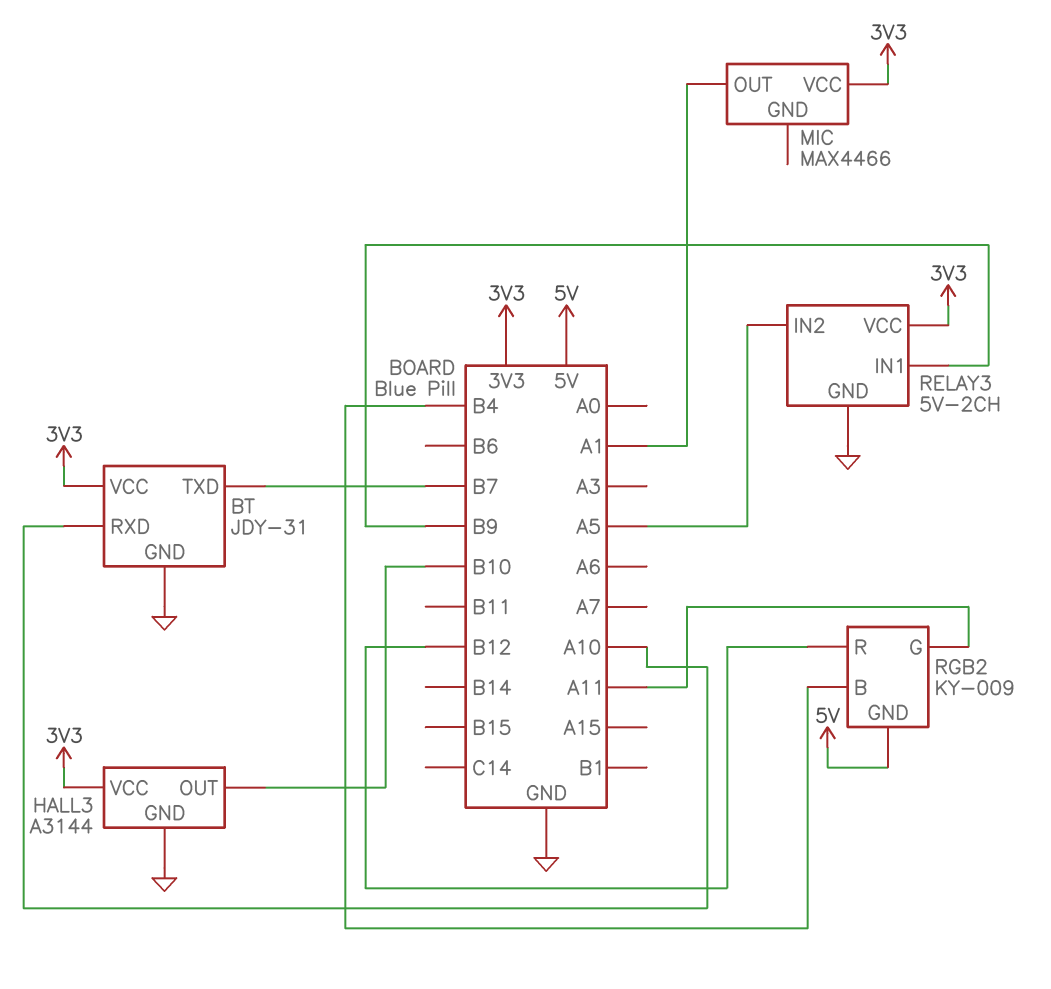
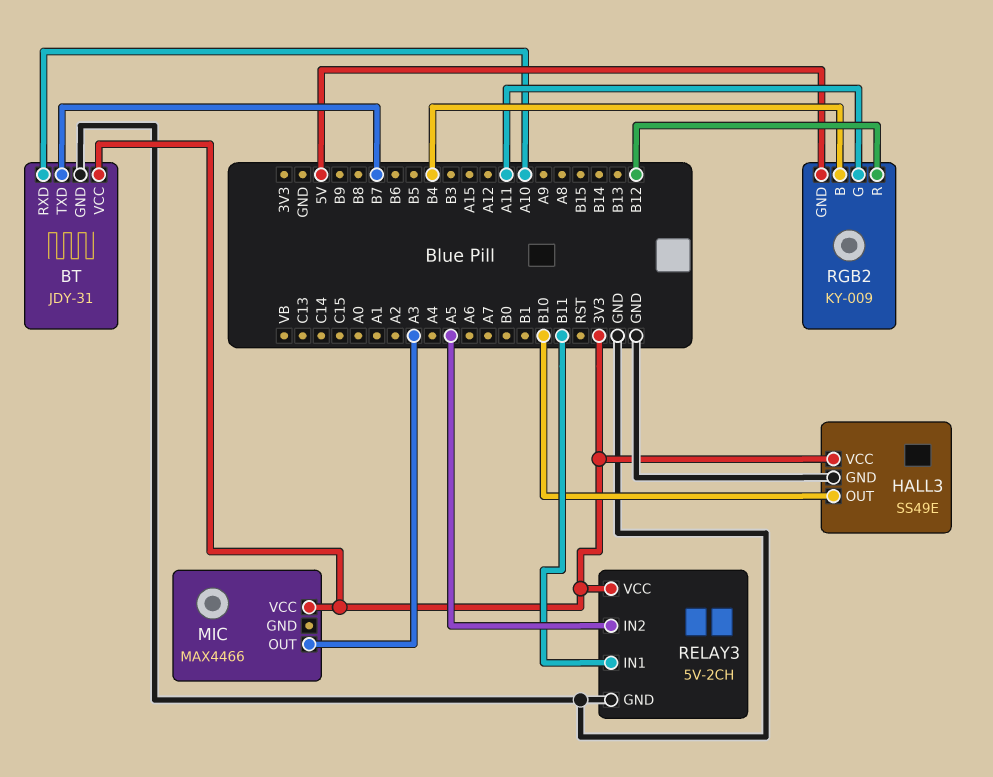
HALL3: A3144 -> SS49E
MIC pin OUT: A1 -> A3
RELAY3 pin IN1: B9 -> B11

